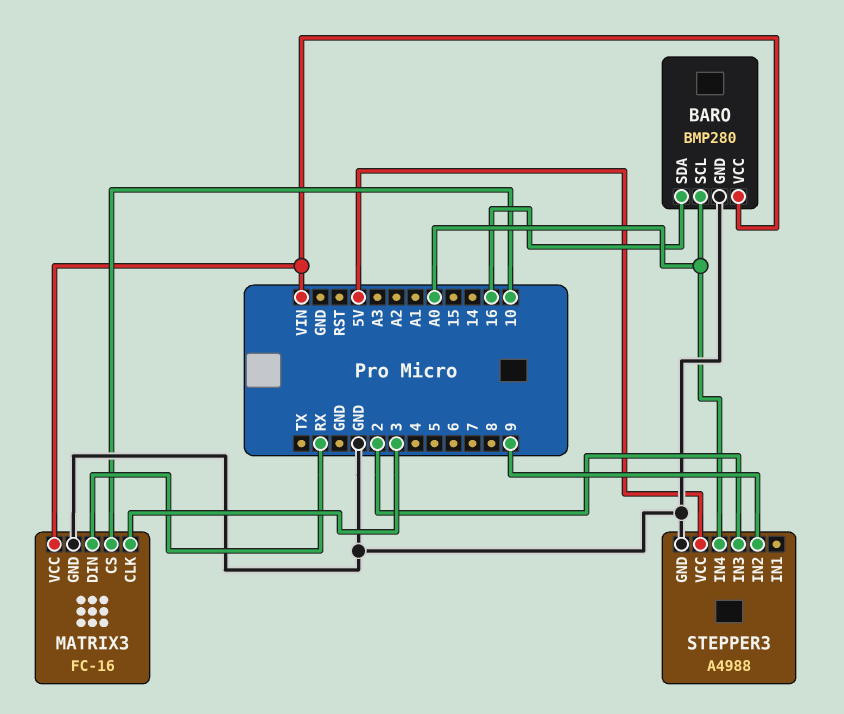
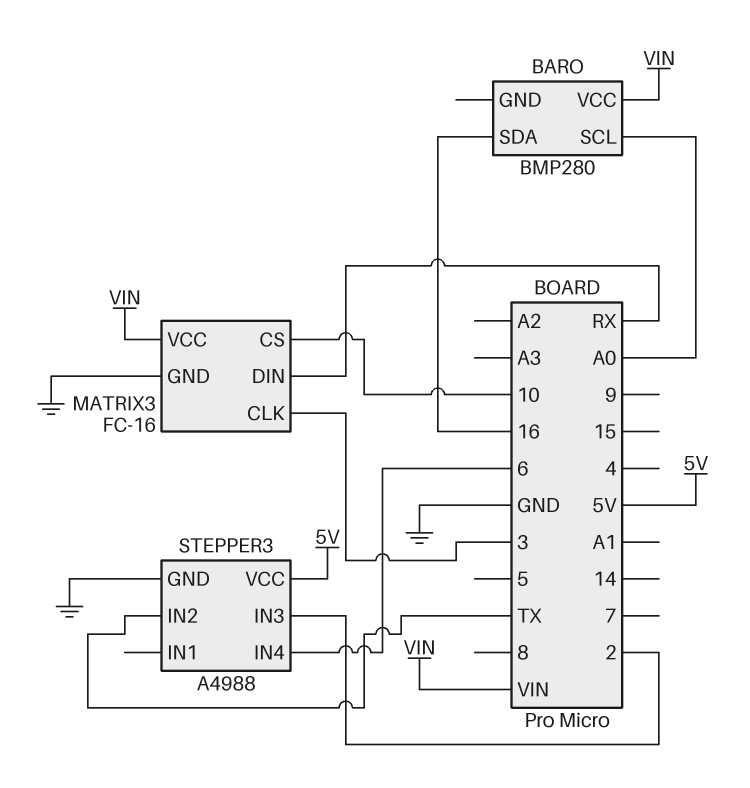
BARO pin GND: GND -> none
STEPPER3 pin IN2: 9 -> TX
STEPPER3 pin IN4: A0 -> 6

